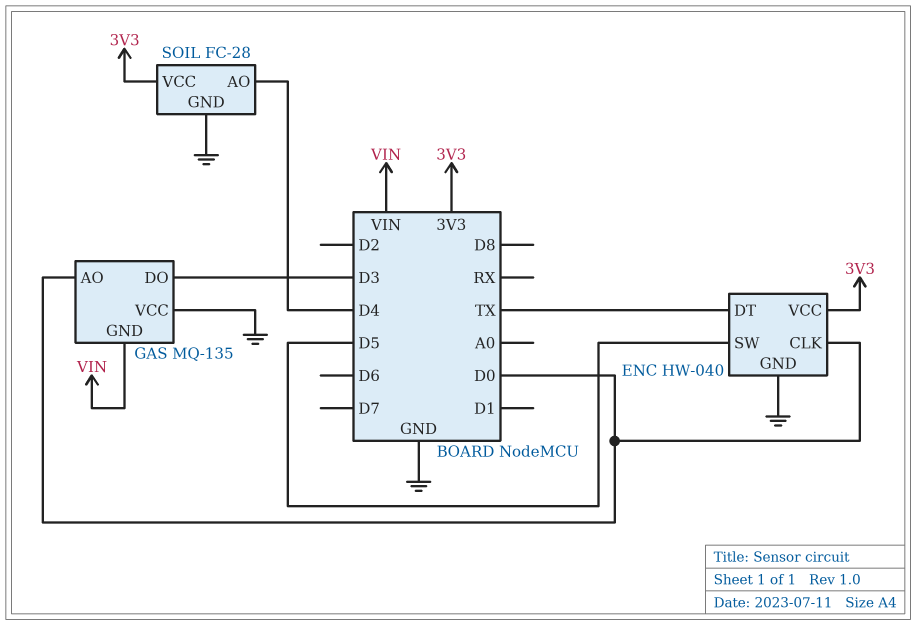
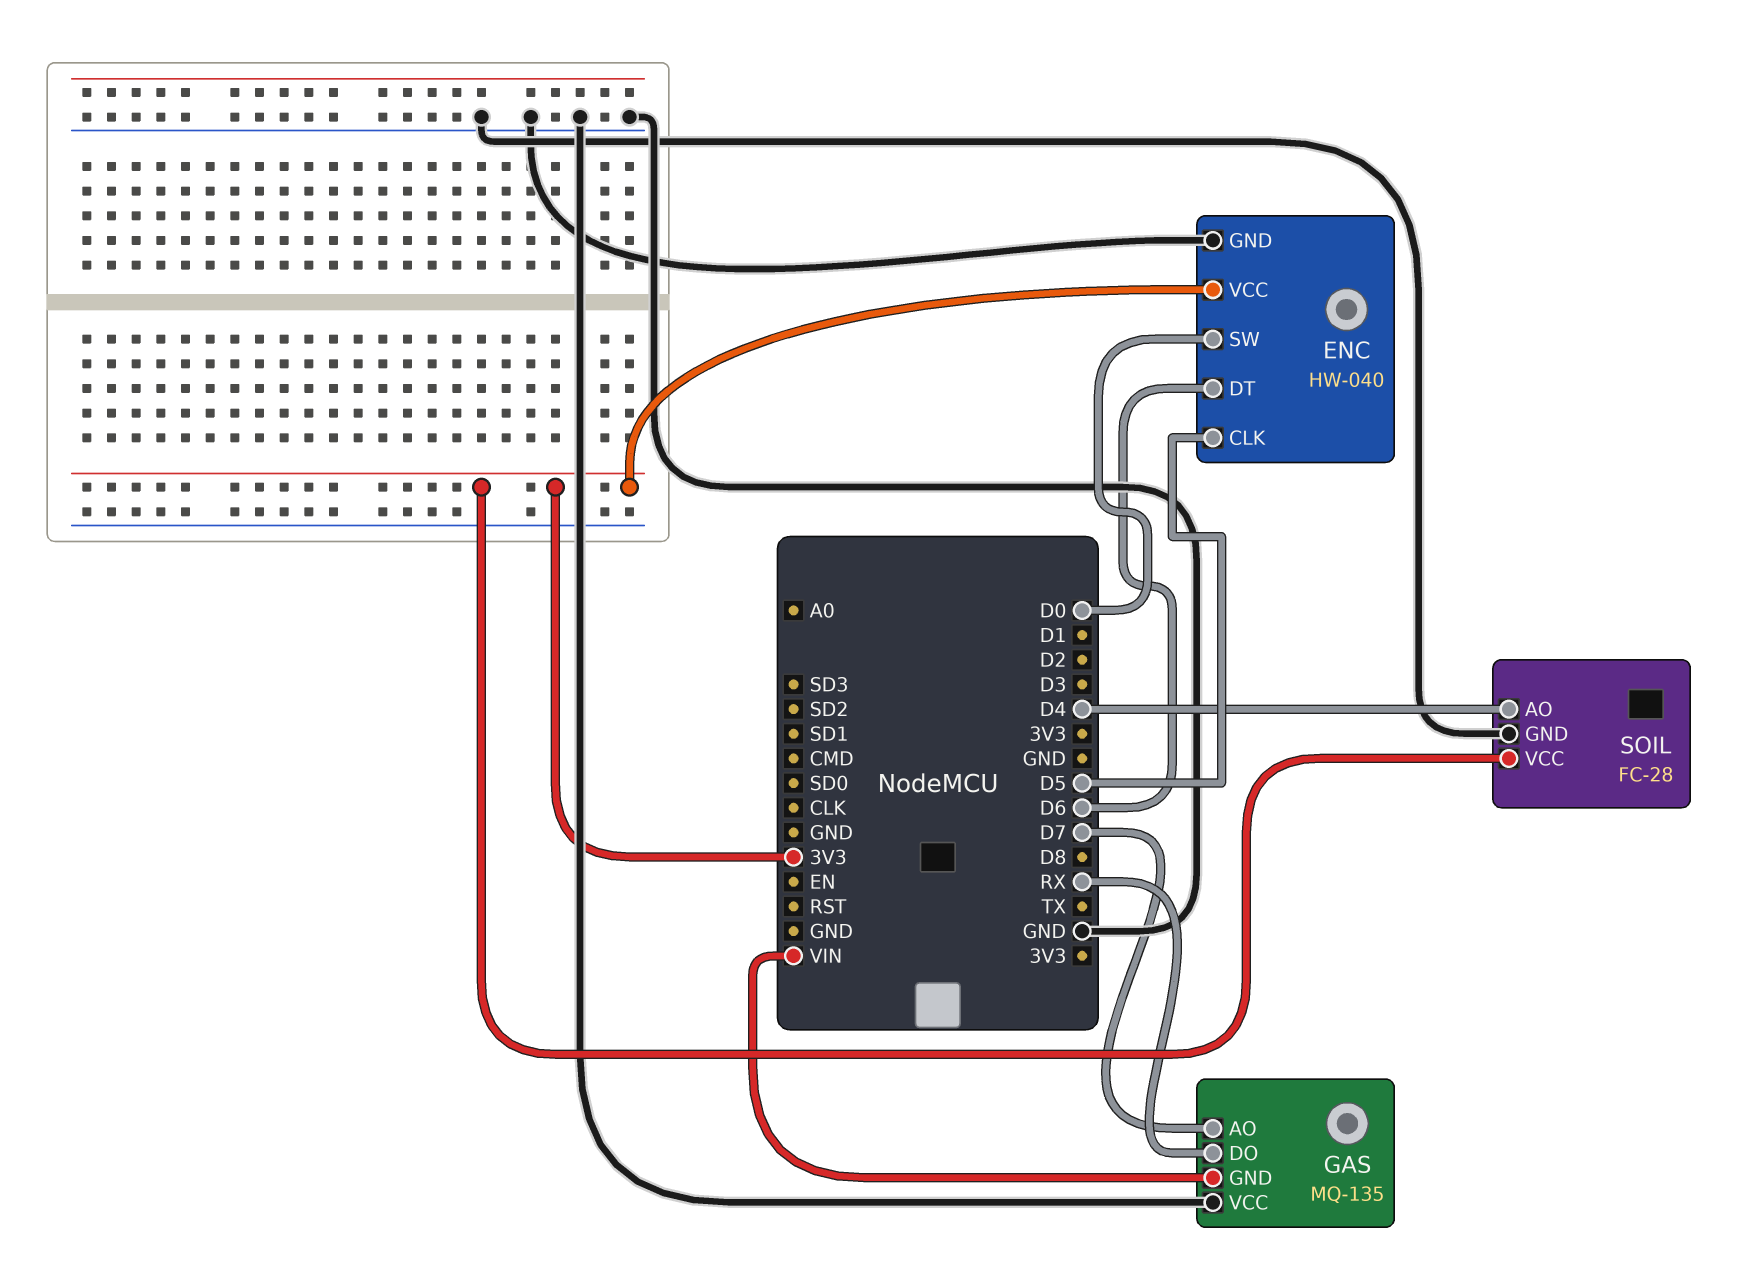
ENC pin CLK: D0 -> D5
ENC pin DT: TX -> D6
ENC pin SW: D5 -> D0
GAS pin AO: D0 -> D7
GAS pin DO: D3 -> RX

